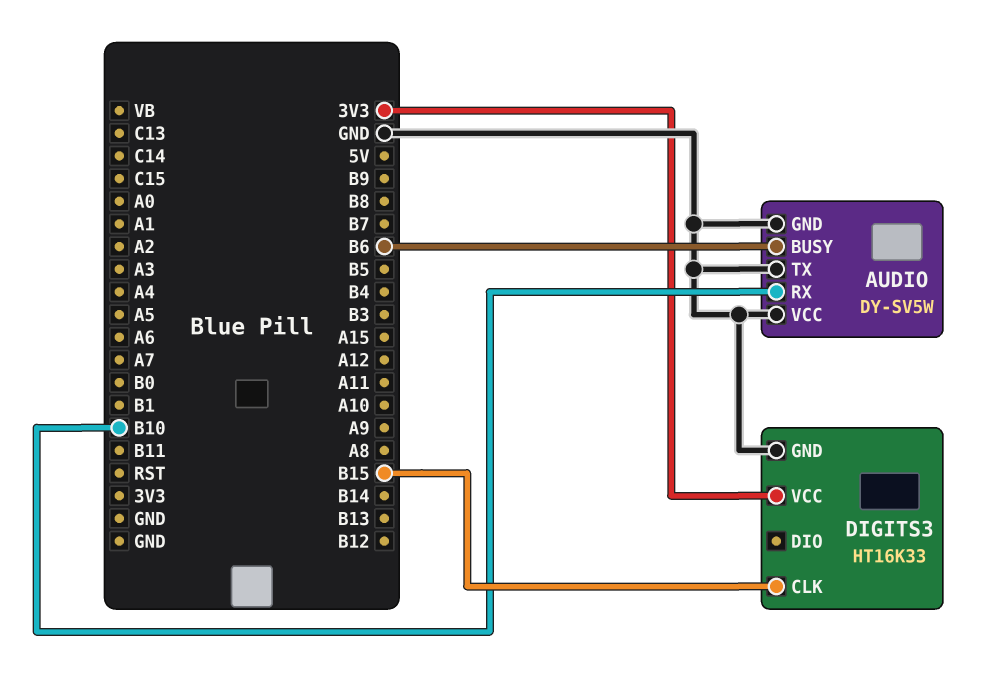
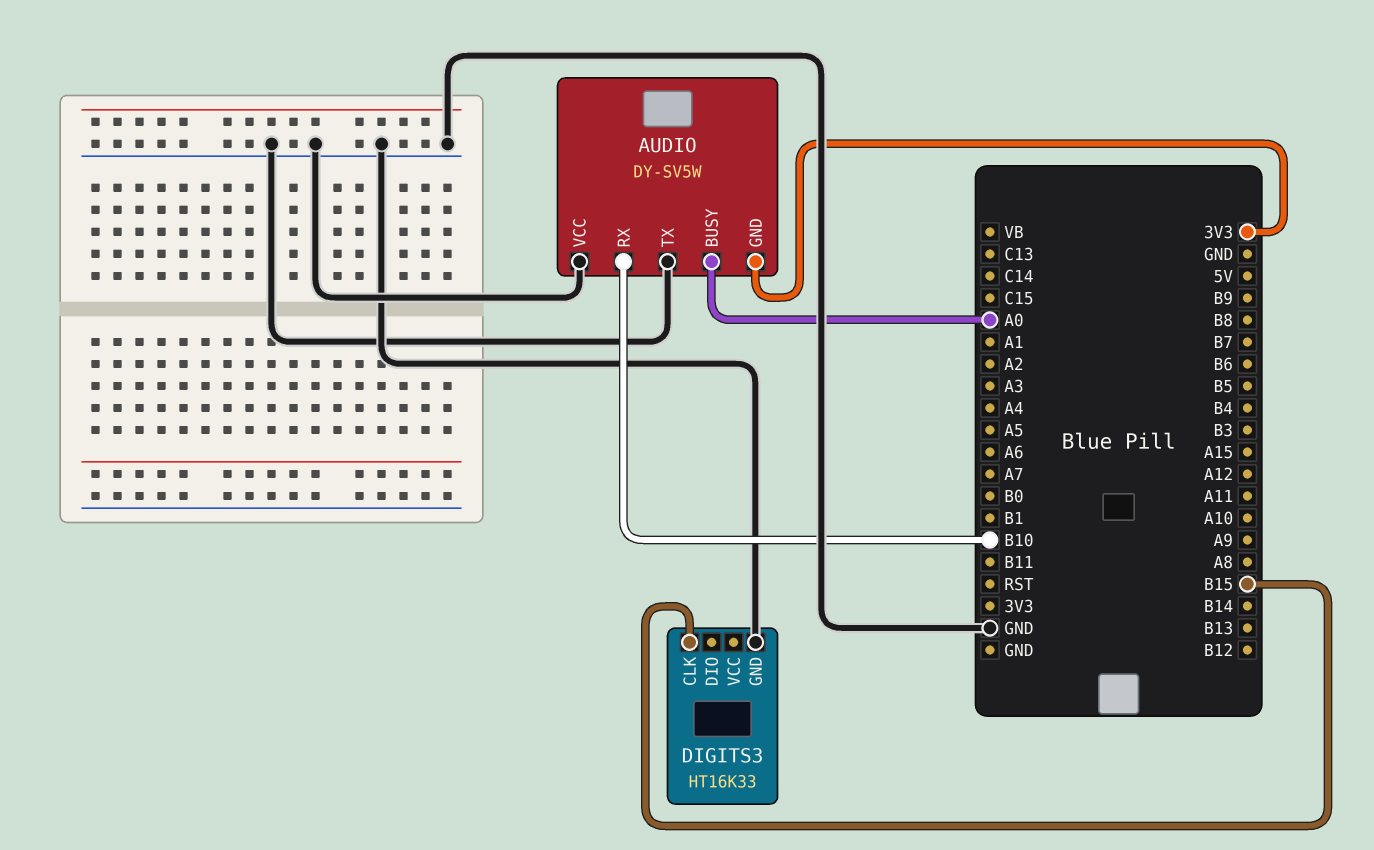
AUDIO pin BUSY: B6 -> A0
AUDIO pin GND: GND -> 3V3
DIGITS3 pin VCC: 3V3 -> none

